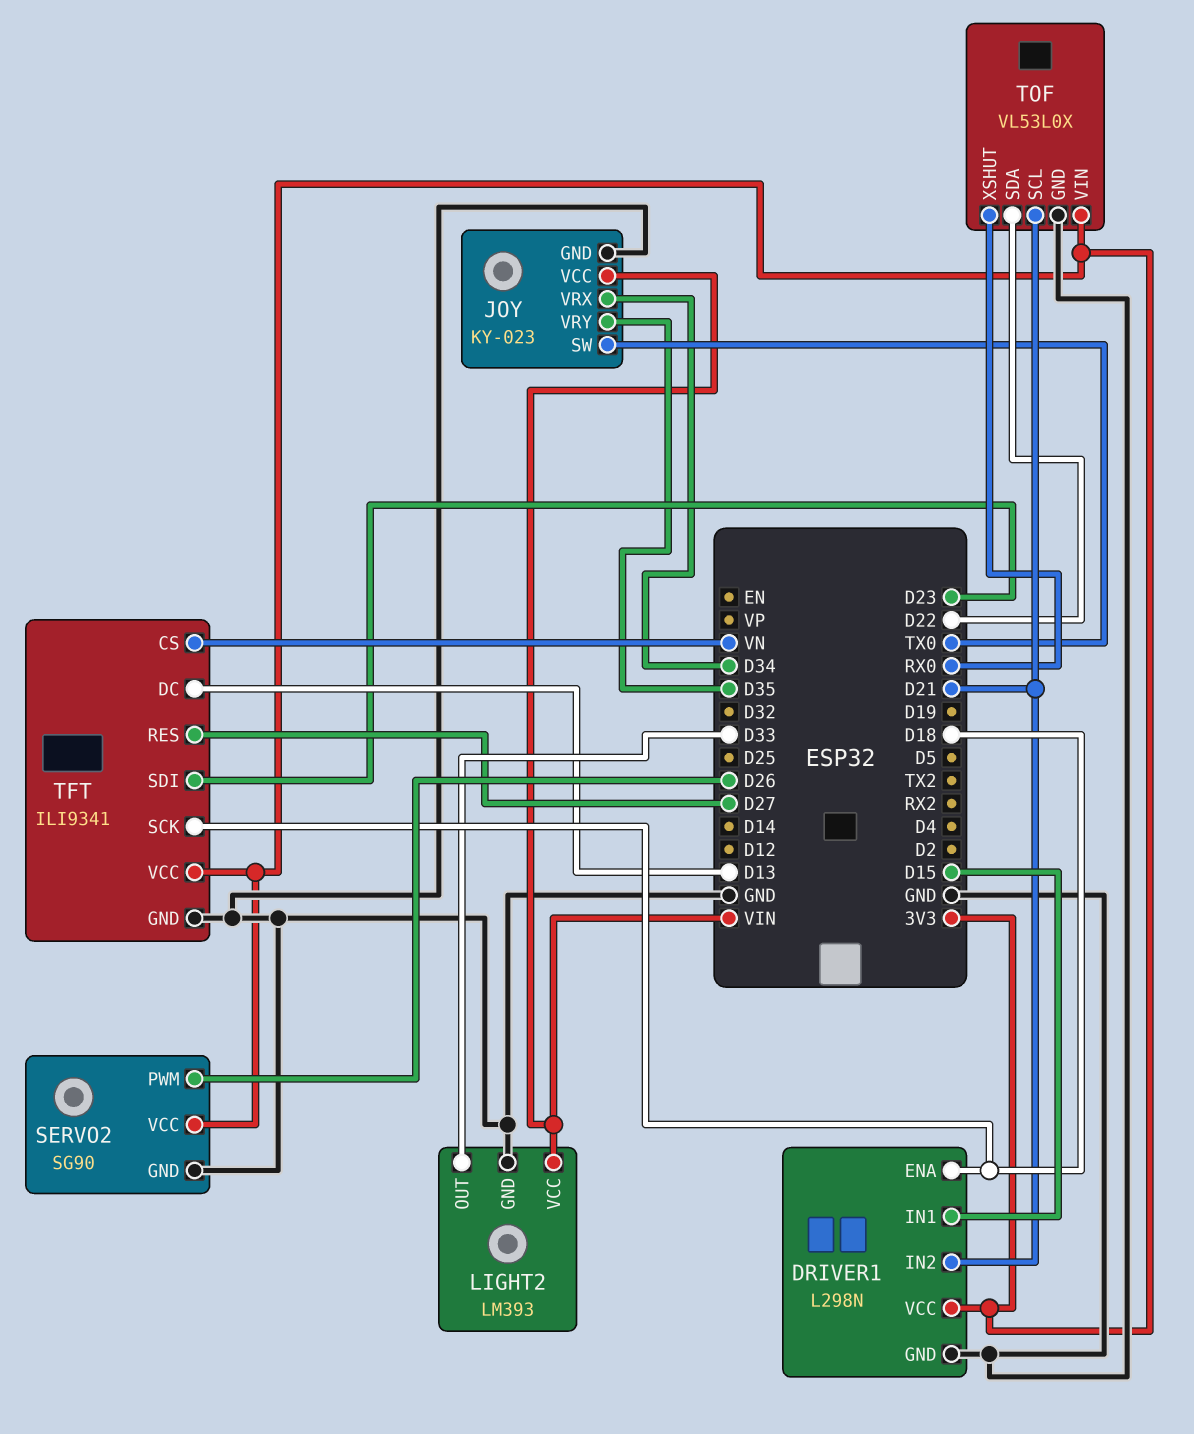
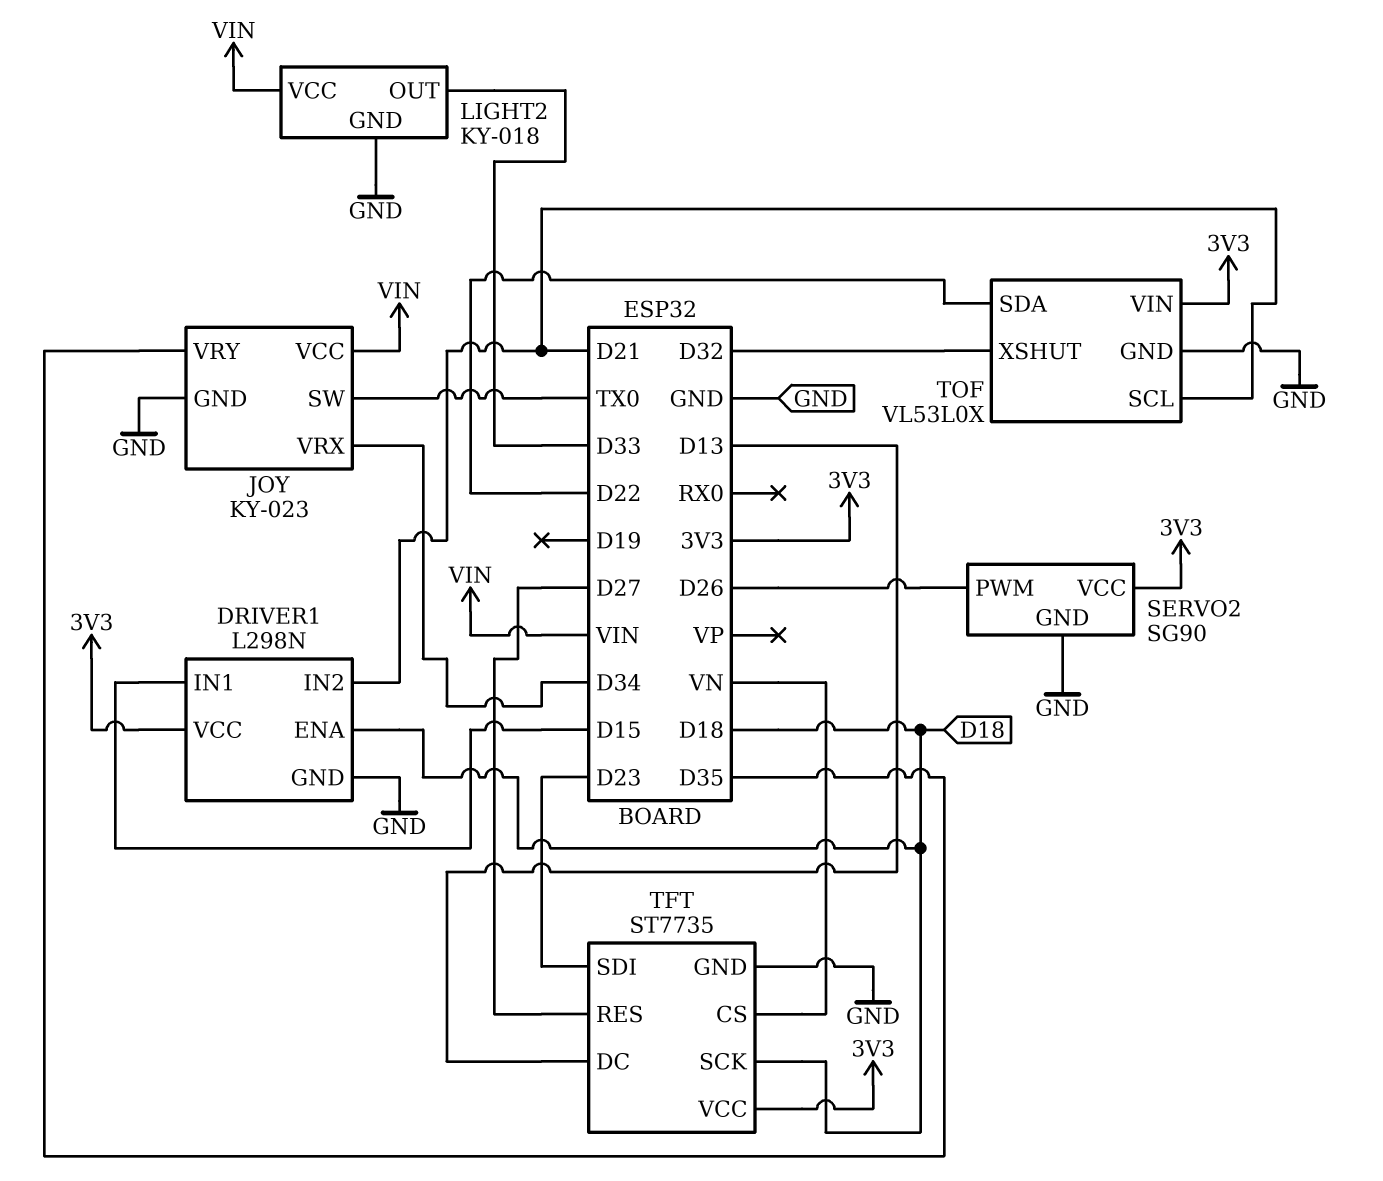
LIGHT2: LM393 -> KY-018
TFT: ILI9341 -> ST7735
TOF pin XSHUT: RX0 -> D32

